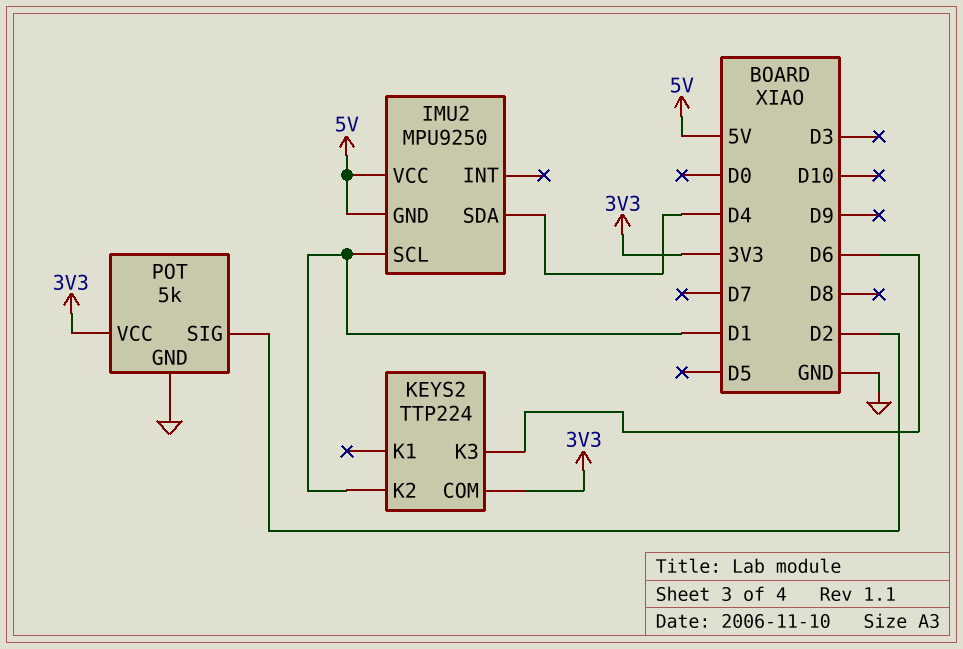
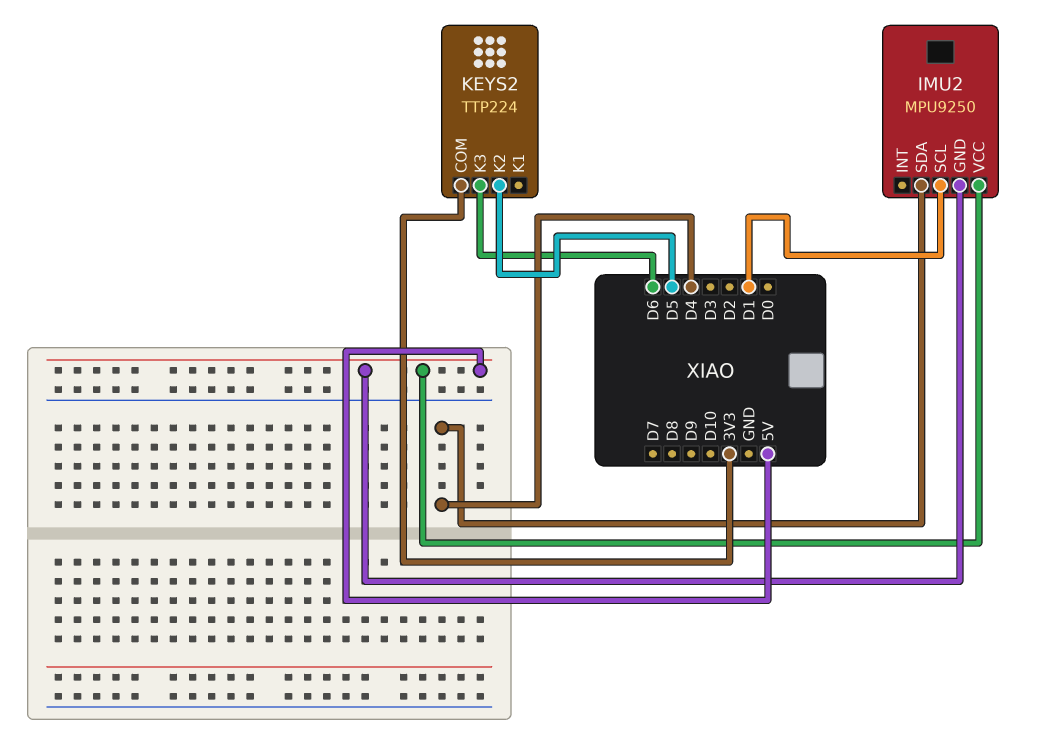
KEYS2 pin K2: D1 -> D5
POT: 5k -> none
POT pin GND: GND -> none
POT pin SIG: D2 -> none
POT pin VCC: 3V3 -> none

